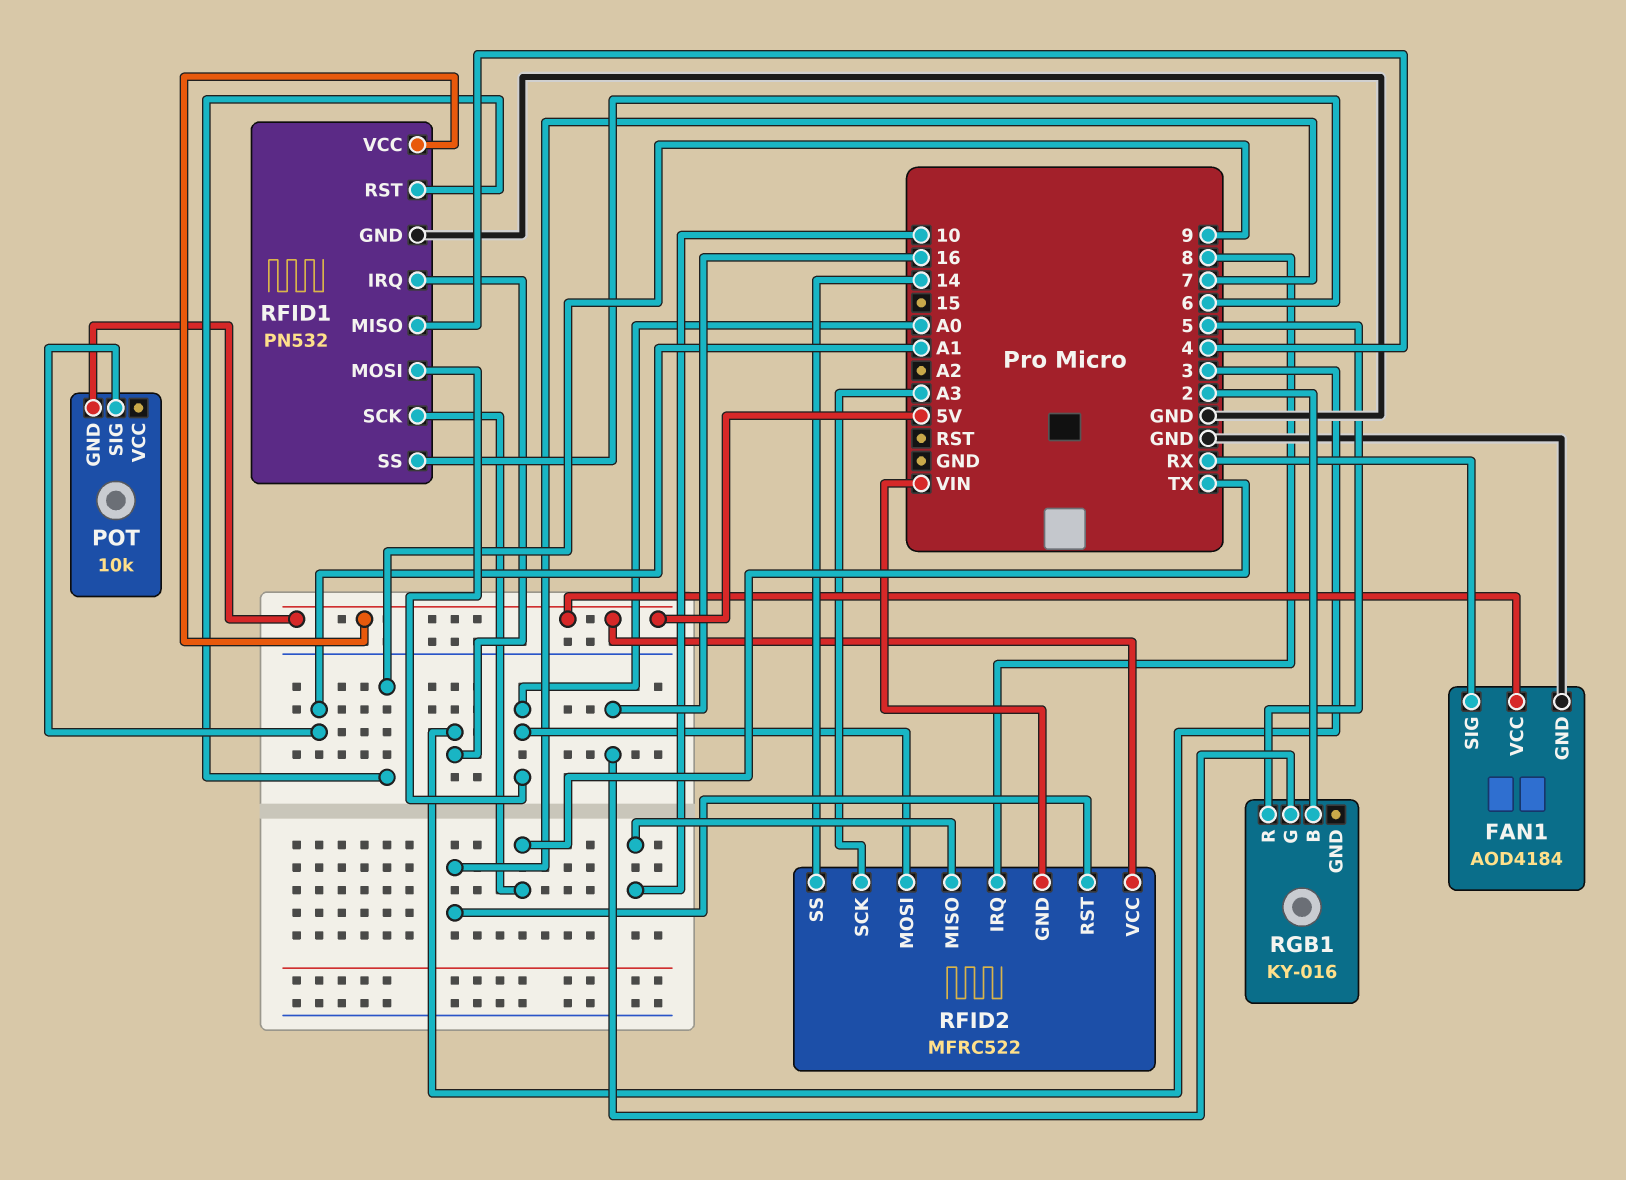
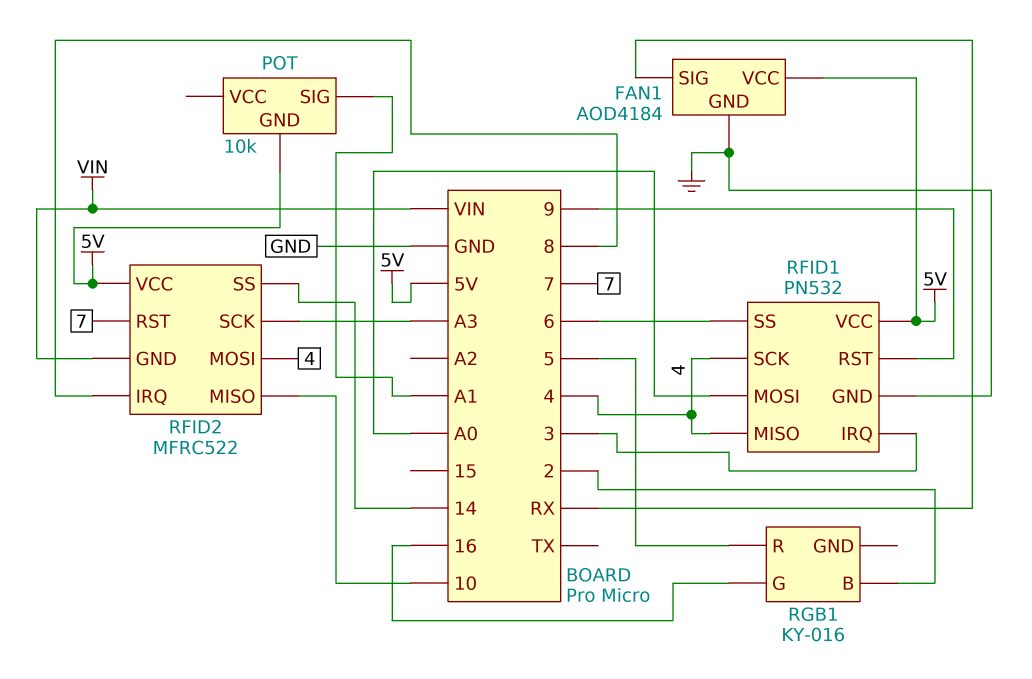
RFID1 pin SCK: TX -> 4
RFID2 pin MOSI: A0 -> 4

